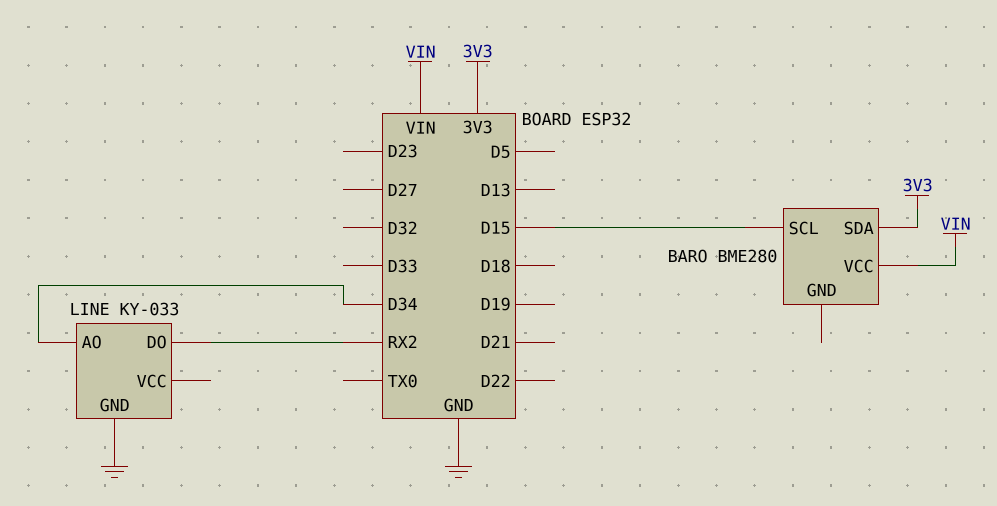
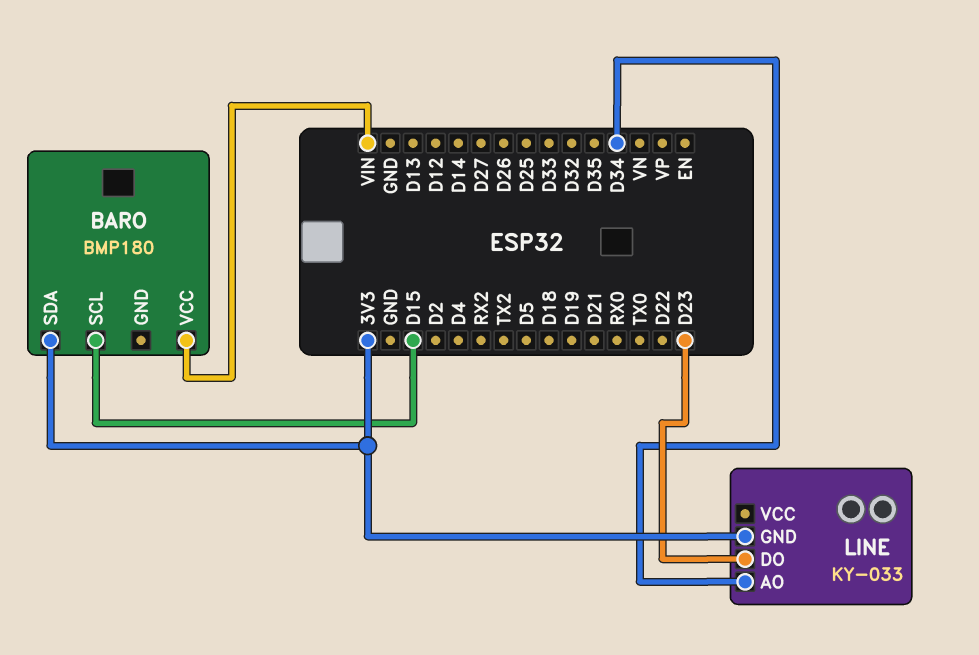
BARO: BME280 -> BMP180
LINE pin DO: RX2 -> D23
LINE pin GND: GND -> 3V3

